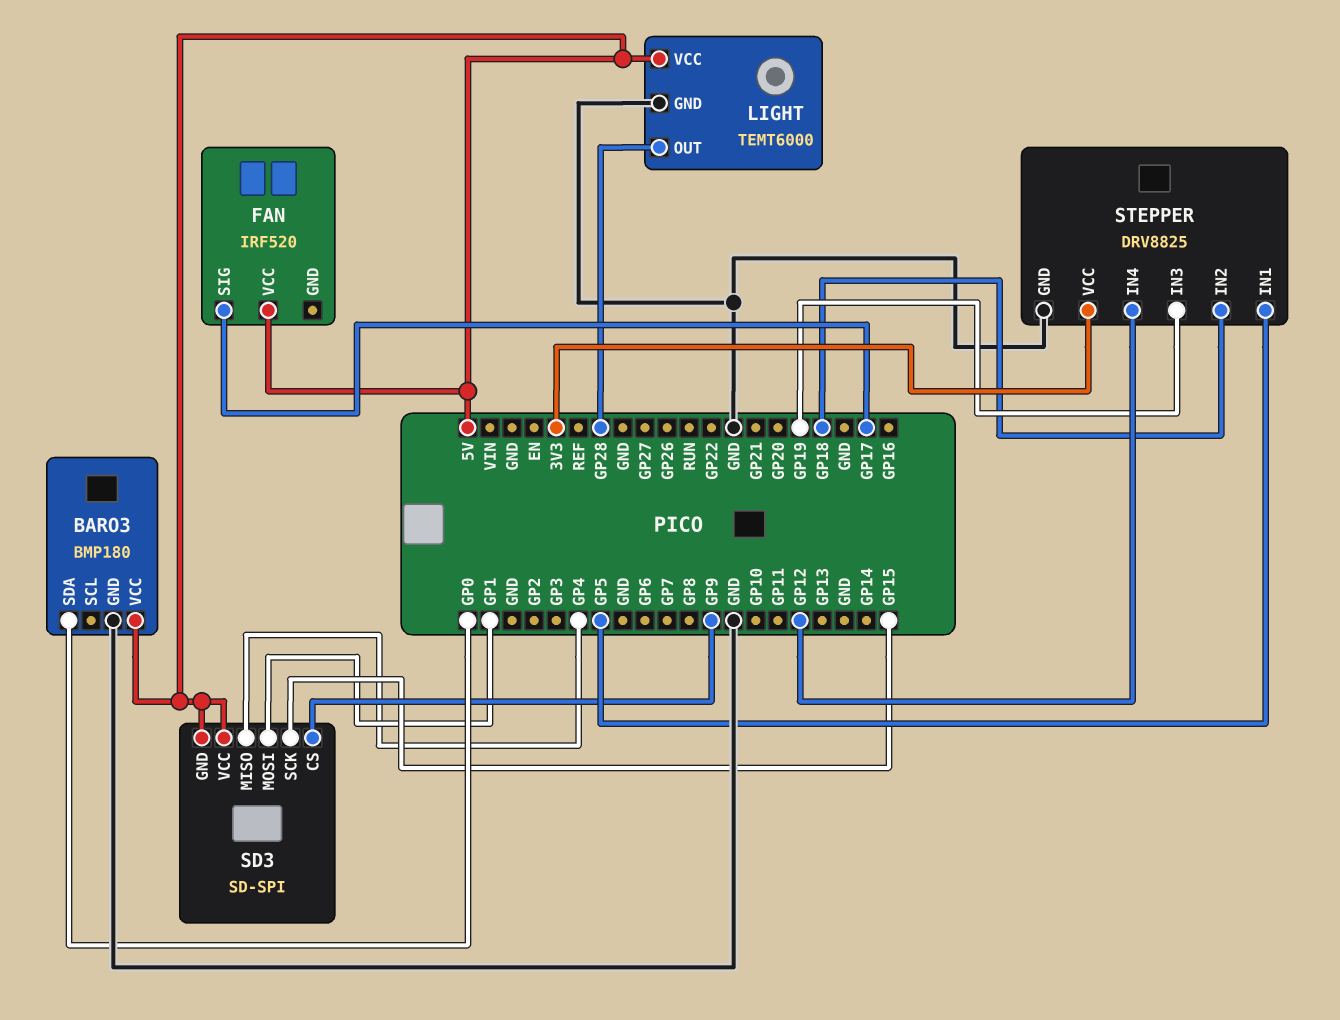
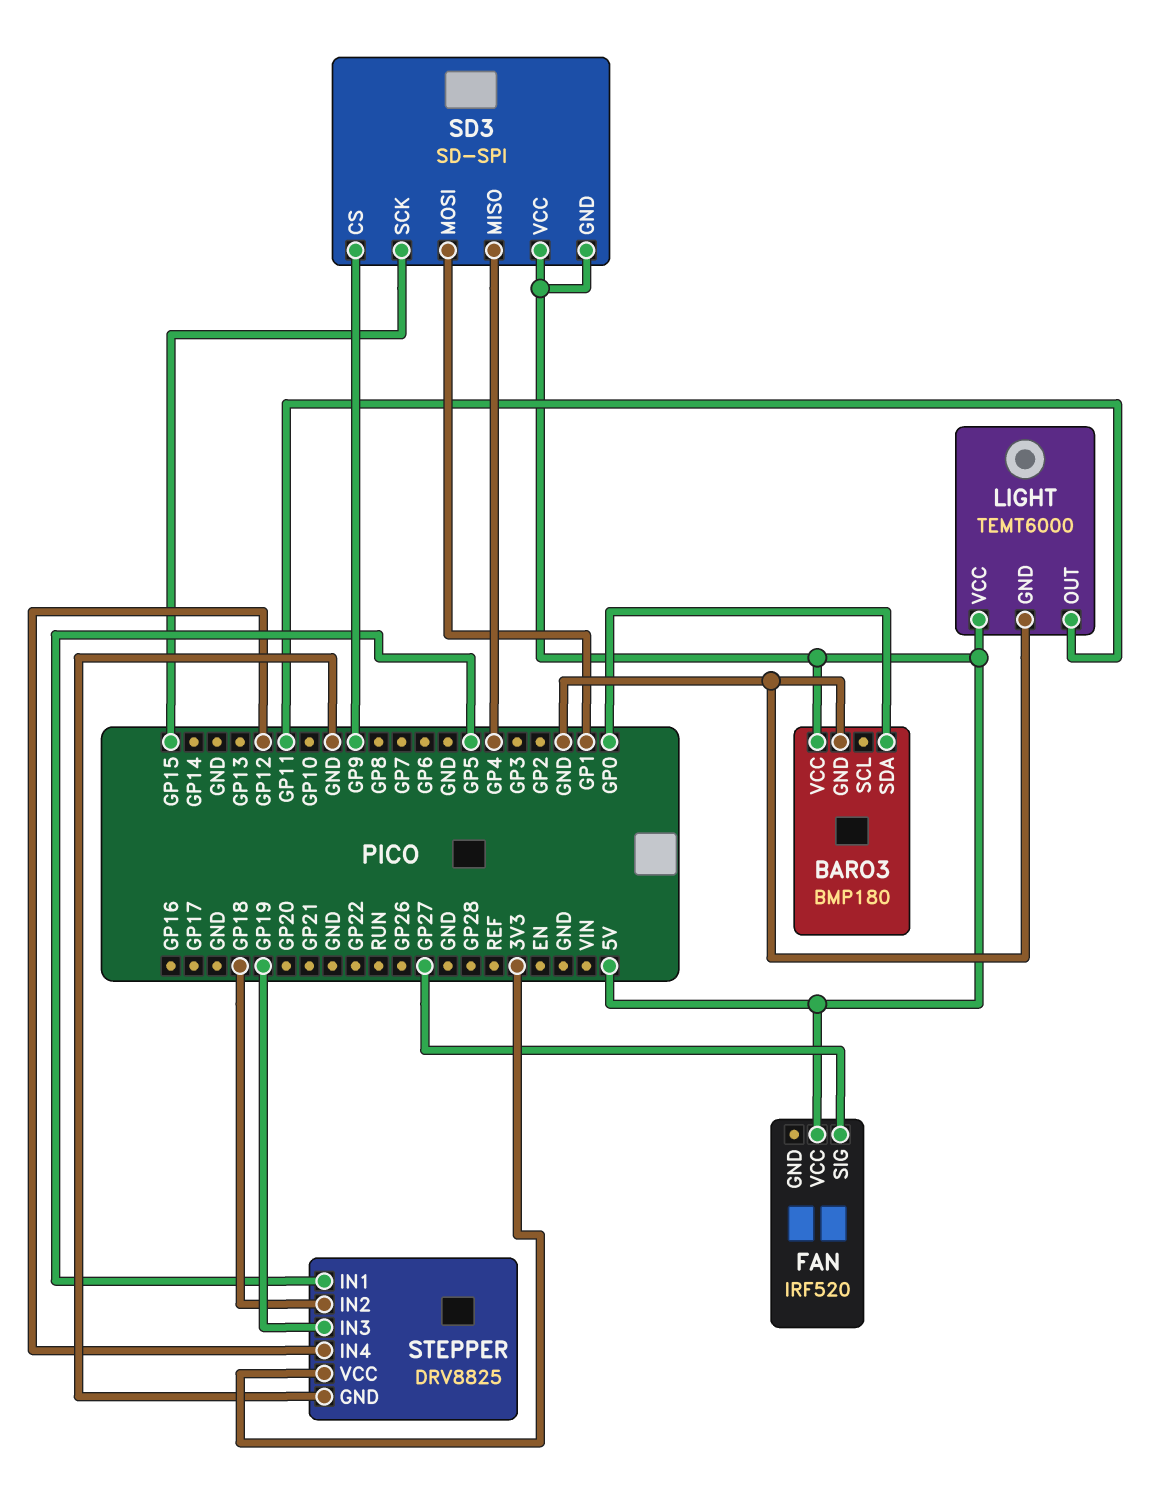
FAN pin SIG: GP17 -> GP27
LIGHT pin OUT: GP28 -> GP11

